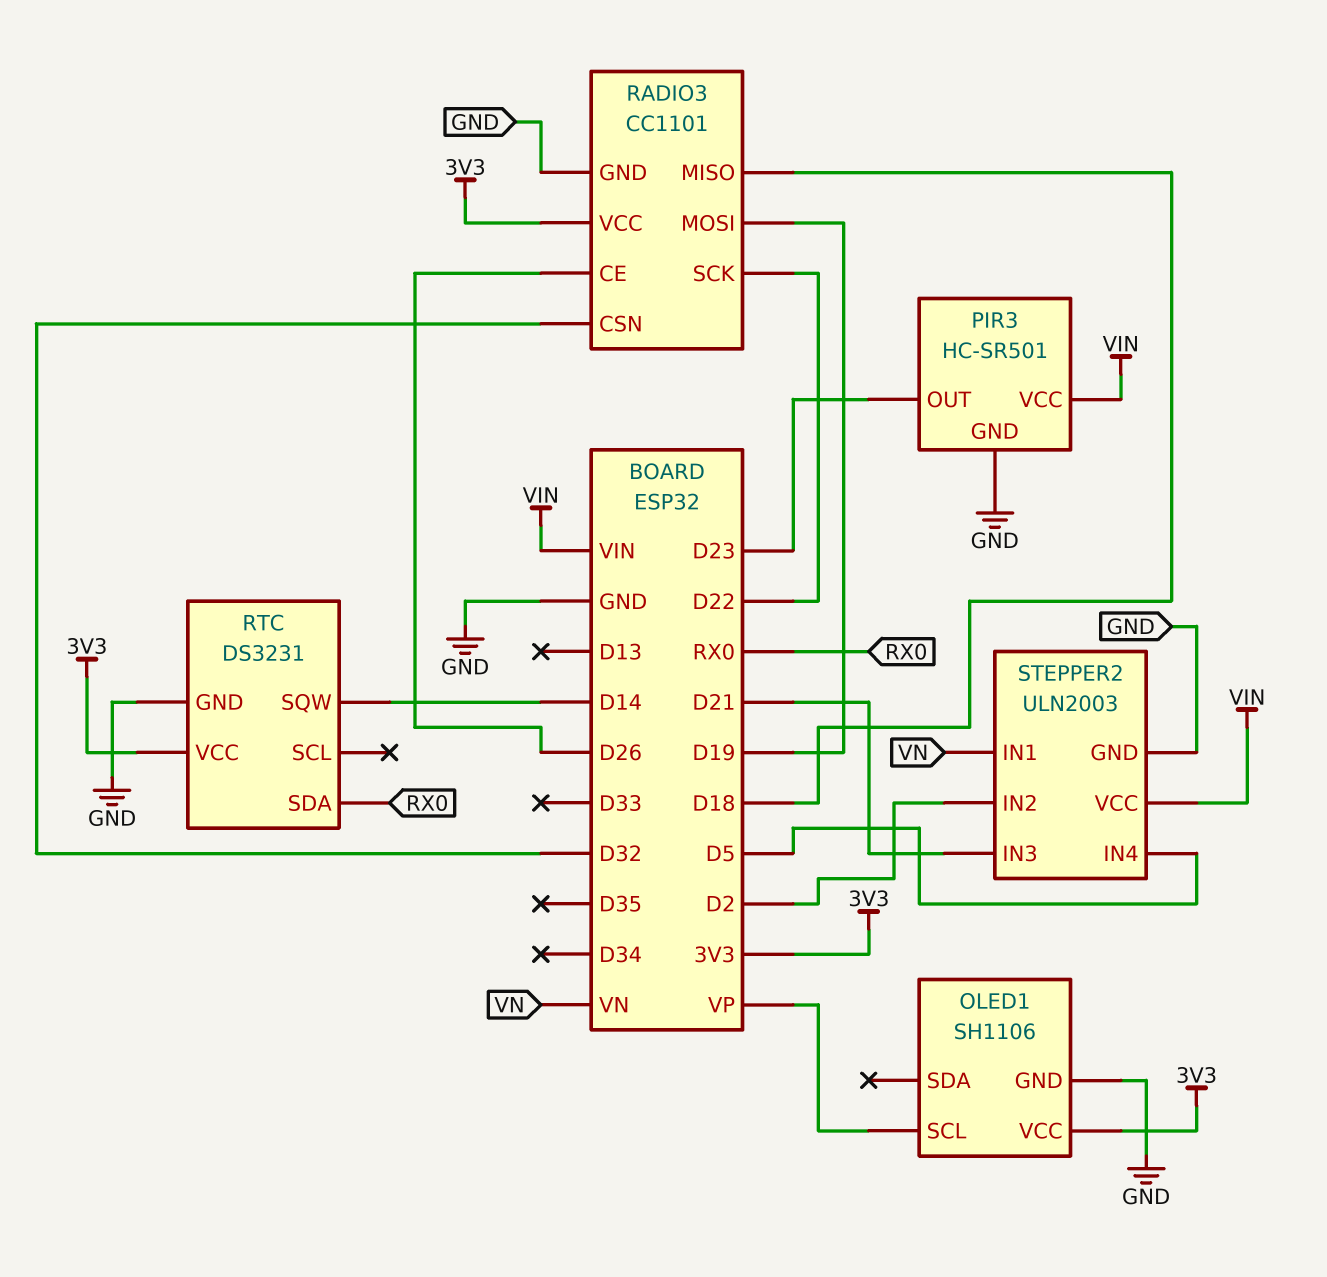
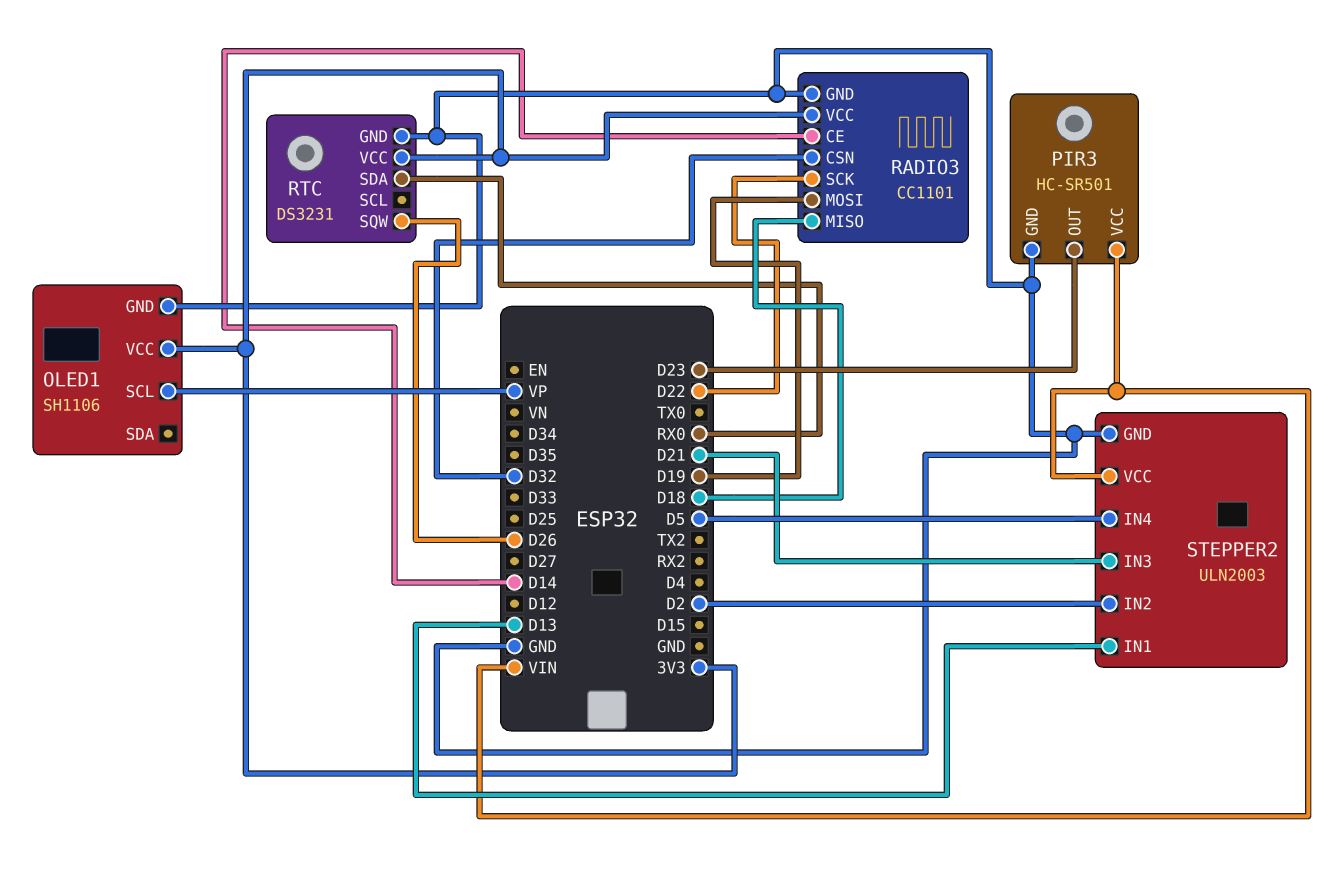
RADIO3 pin CE: D26 -> D14
RTC pin SQW: D14 -> D26
STEPPER2 pin IN1: VN -> D13

